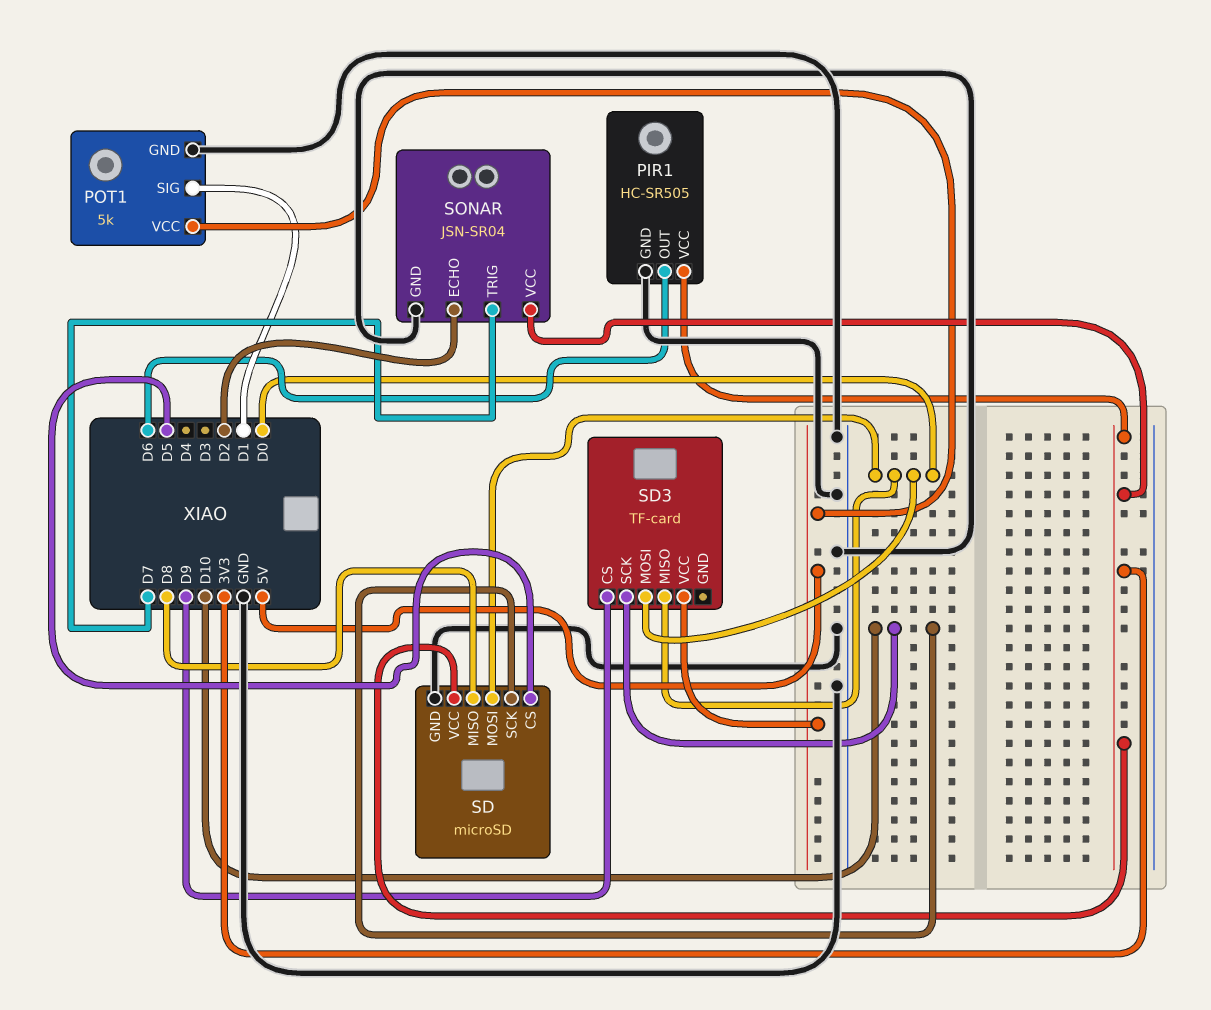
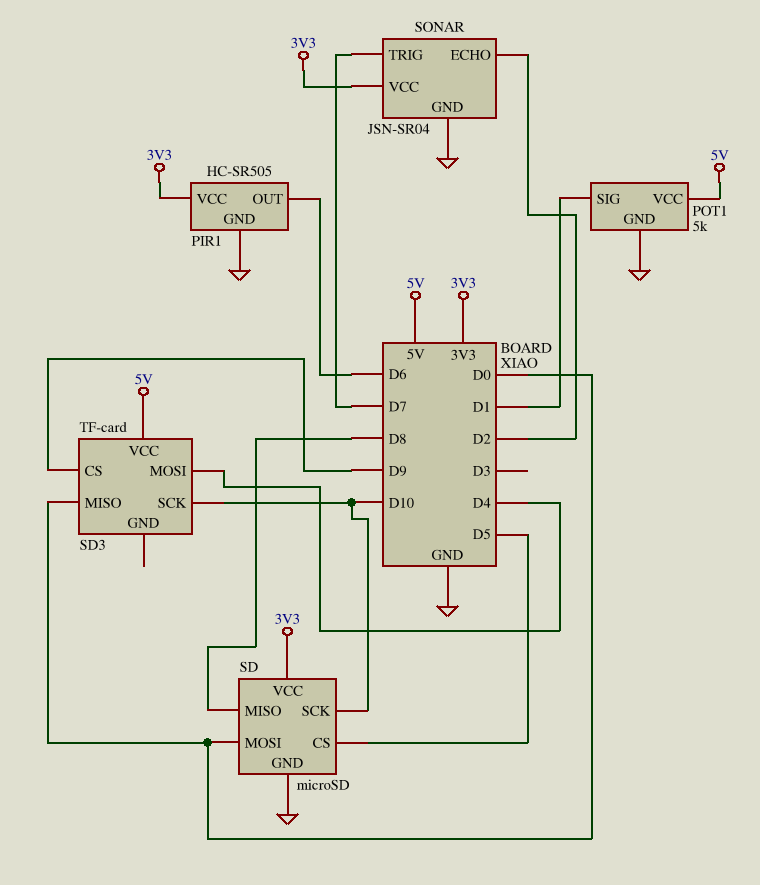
SD3 pin MOSI: D0 -> D4

